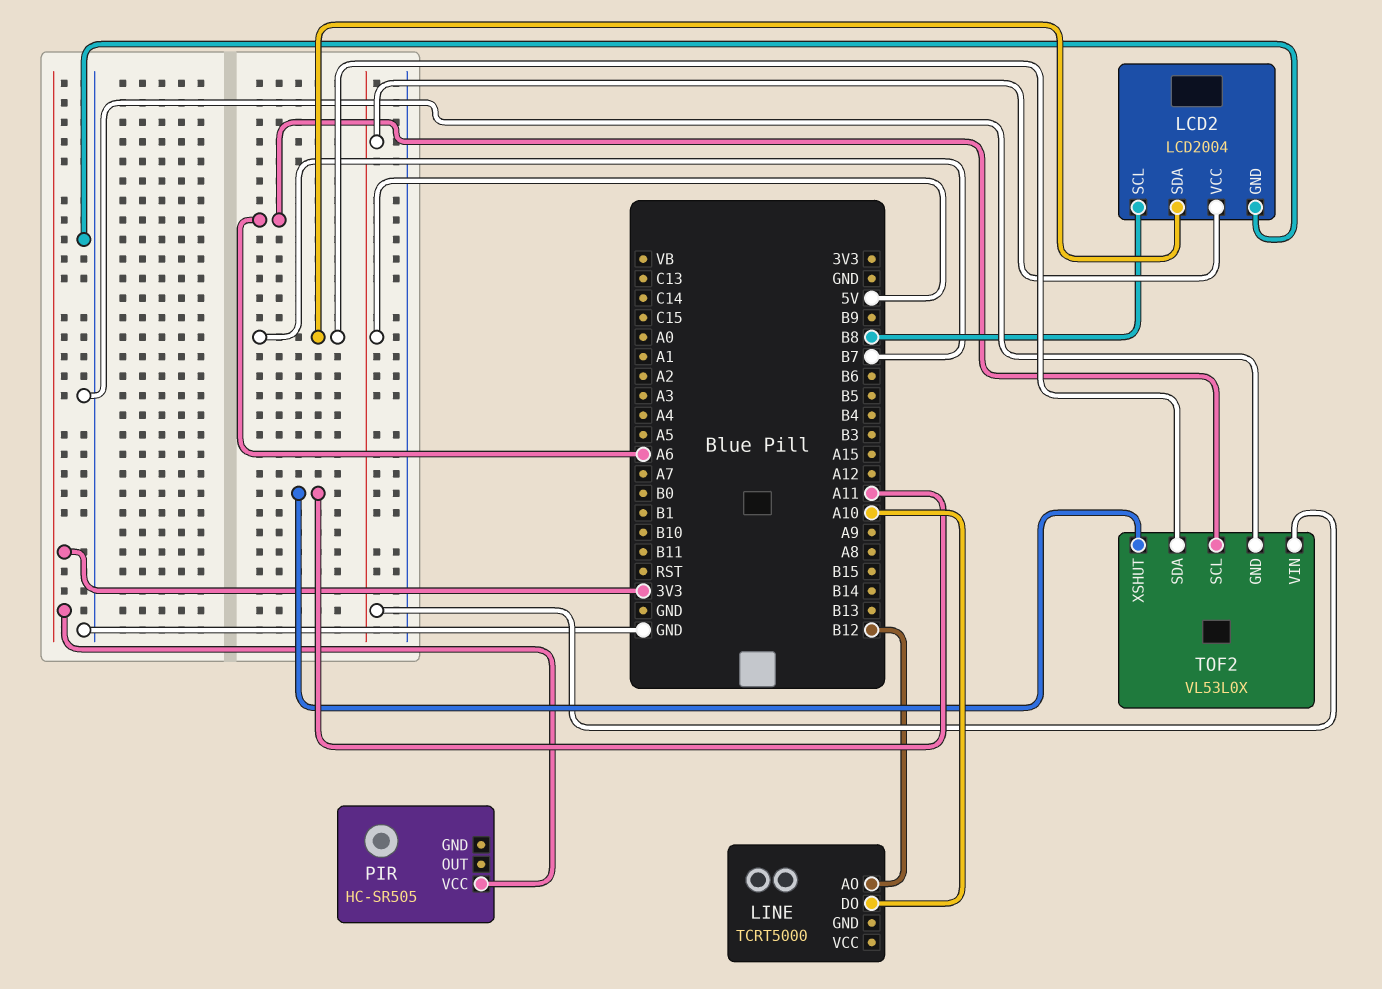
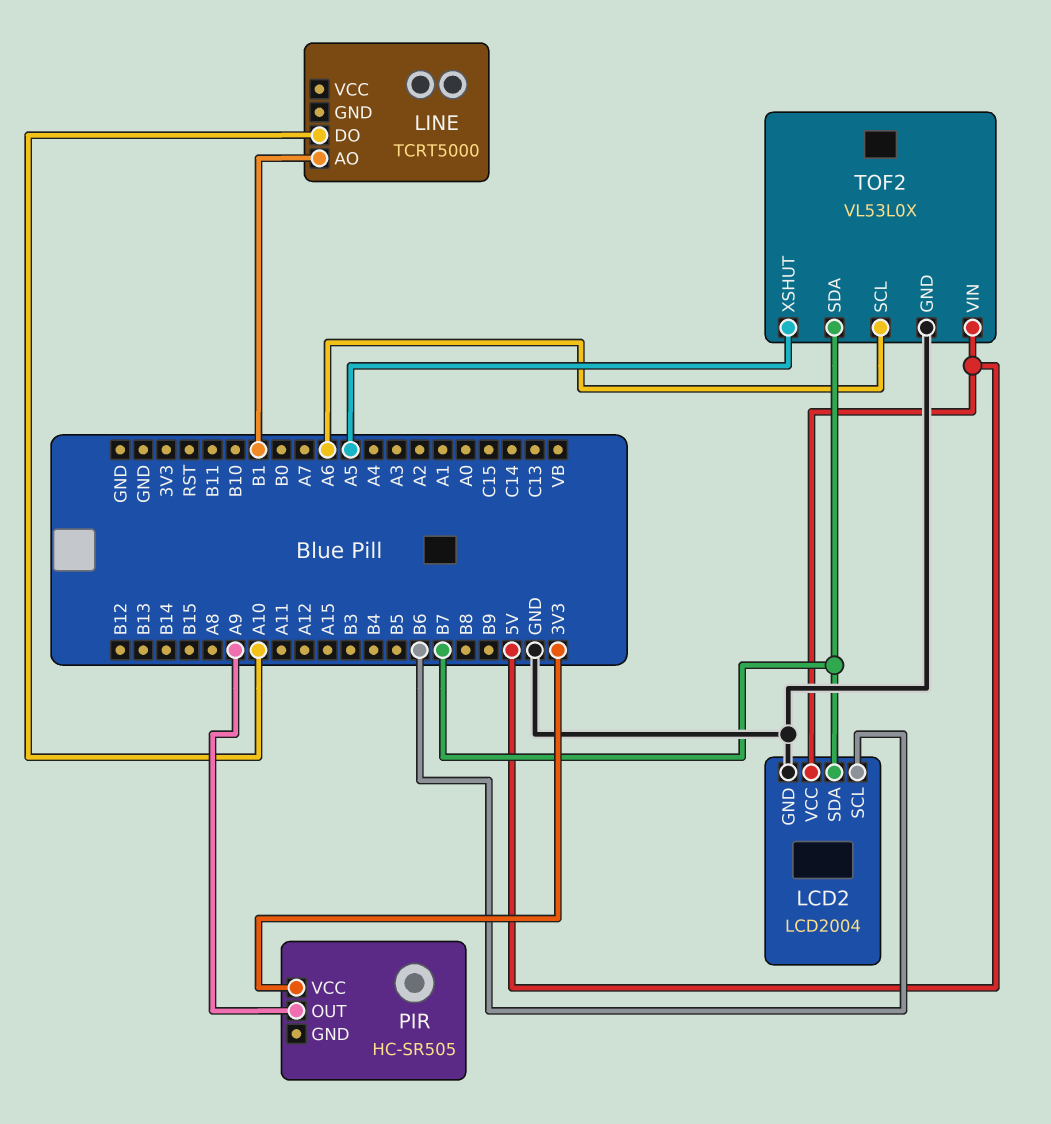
LCD2 pin SCL: B8 -> B6
LINE pin AO: B12 -> B1
PIR pin OUT: none -> A9
TOF2 pin XSHUT: A11 -> A5

